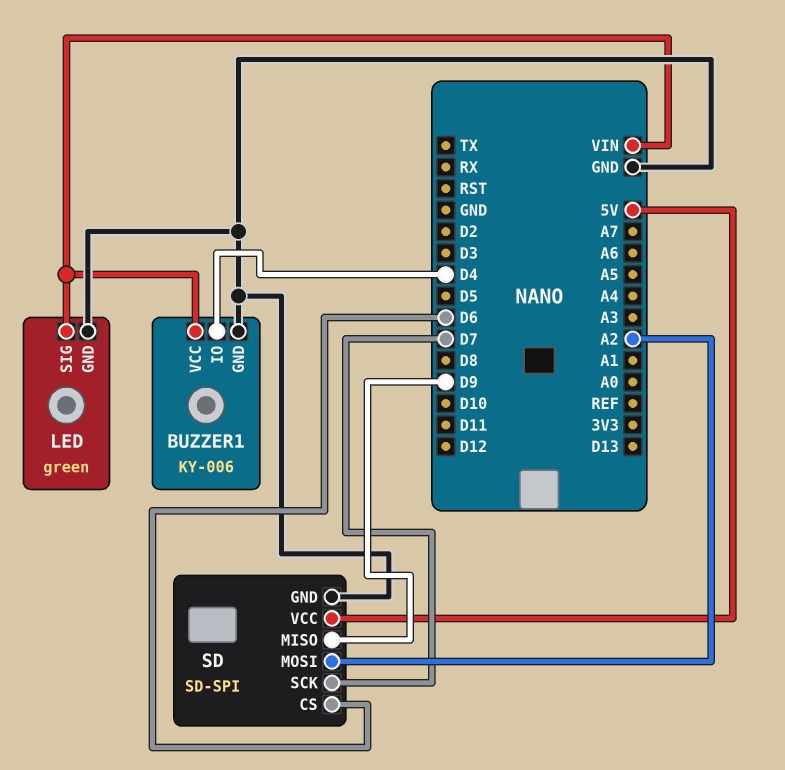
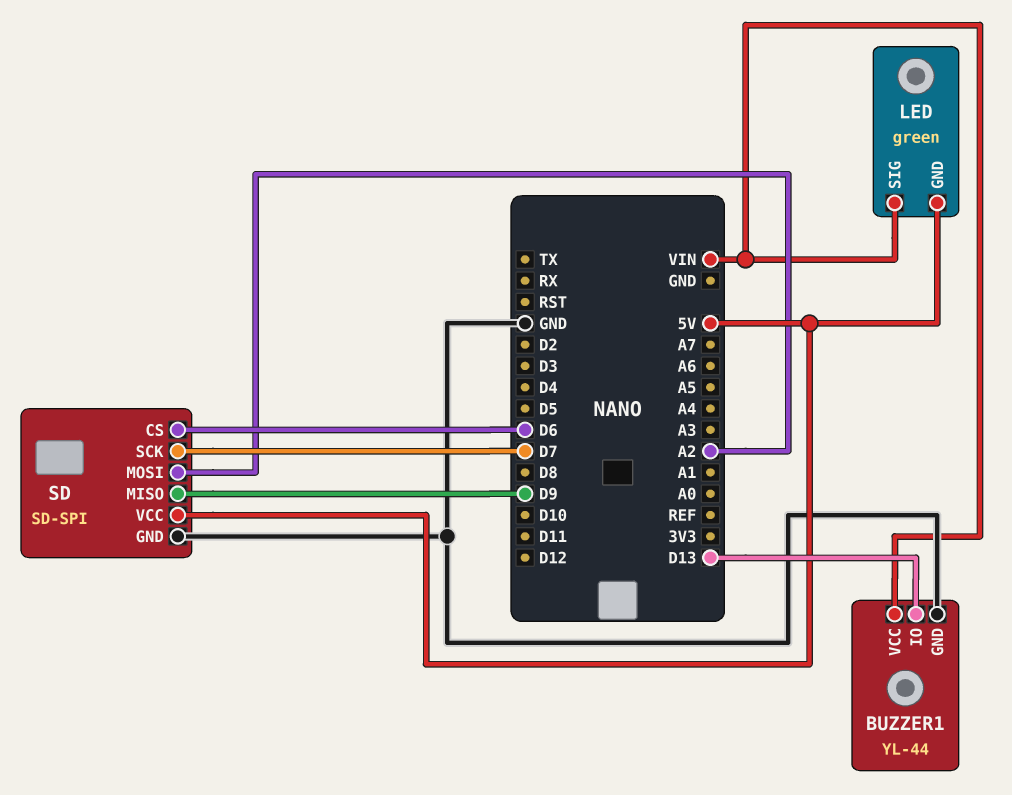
BUZZER1: KY-006 -> YL-44
BUZZER1 pin IO: D4 -> D13
LED pin GND: GND -> 5V

